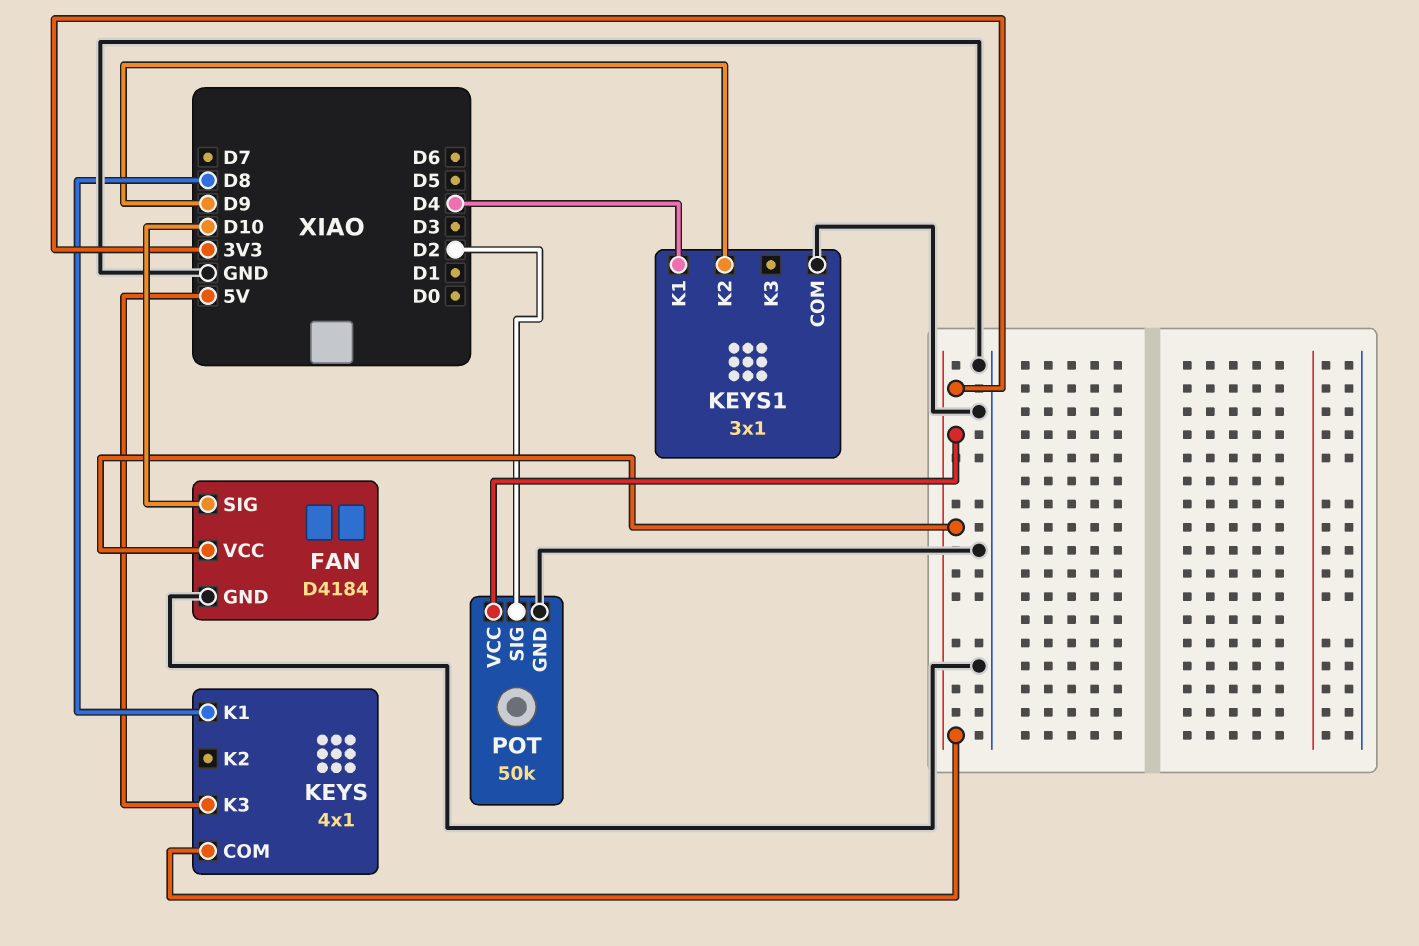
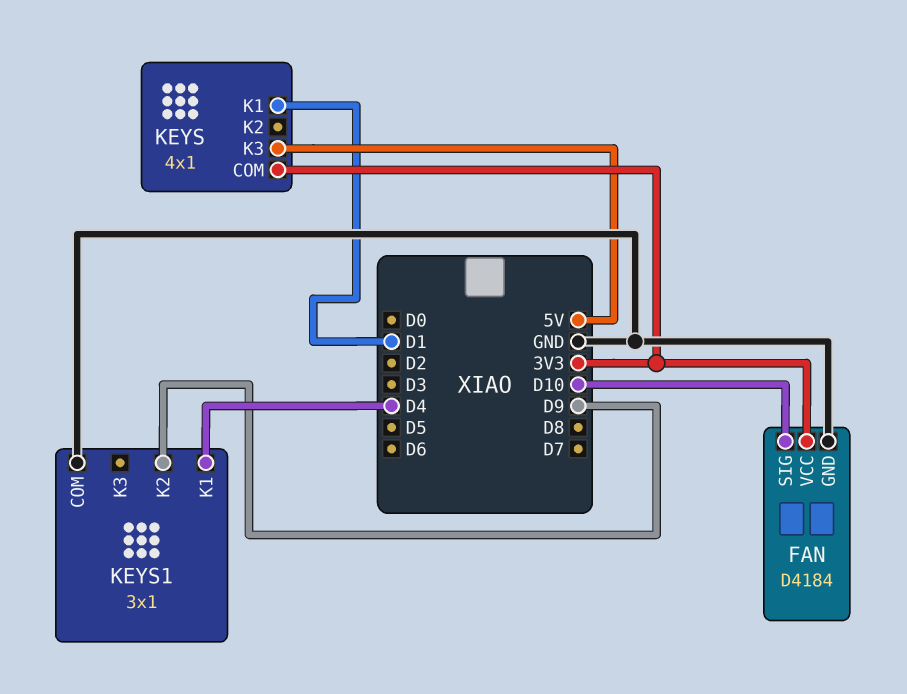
KEYS pin K1: D8 -> D1
POT: 50k -> none
POT pin GND: GND -> none
POT pin SIG: D2 -> none
POT pin VCC: 3V3 -> none

